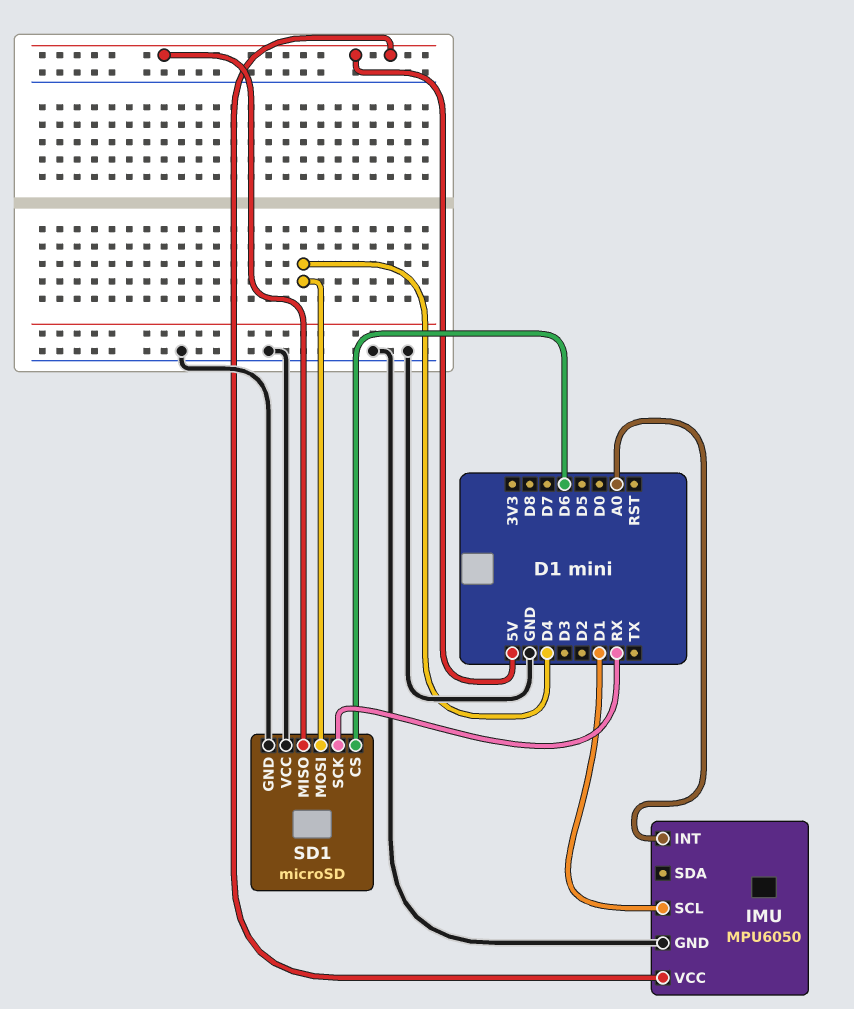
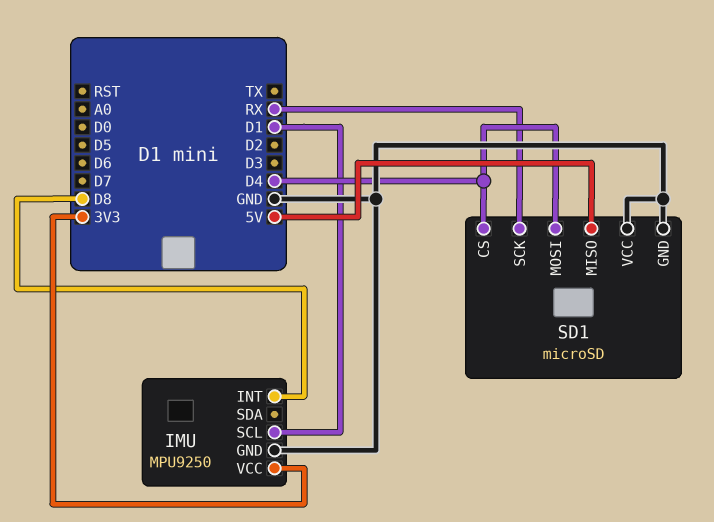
IMU: MPU6050 -> MPU9250
IMU pin INT: A0 -> D8
IMU pin VCC: 5V -> 3V3
SD1 pin CS: D6 -> D4

